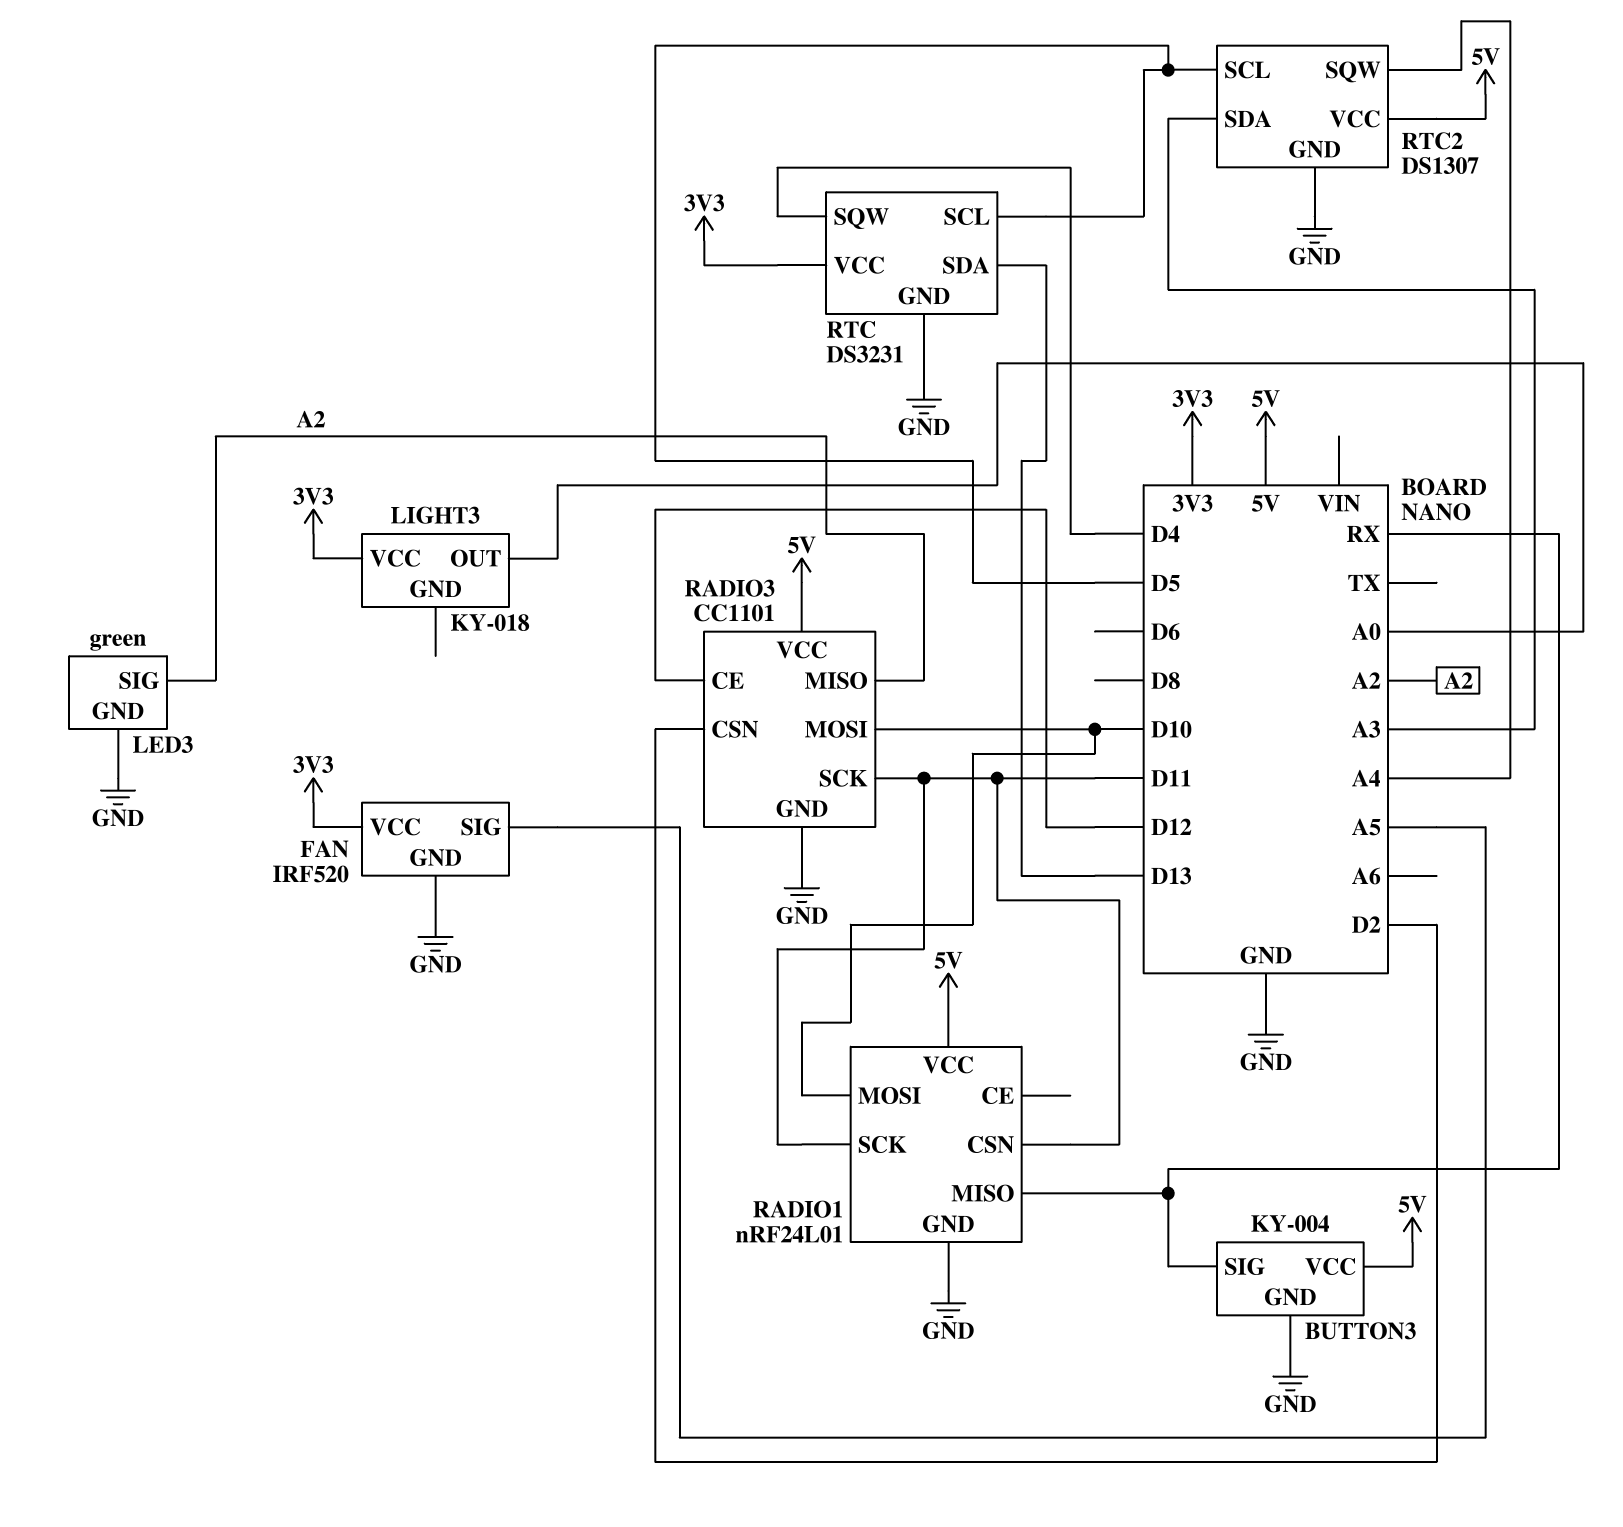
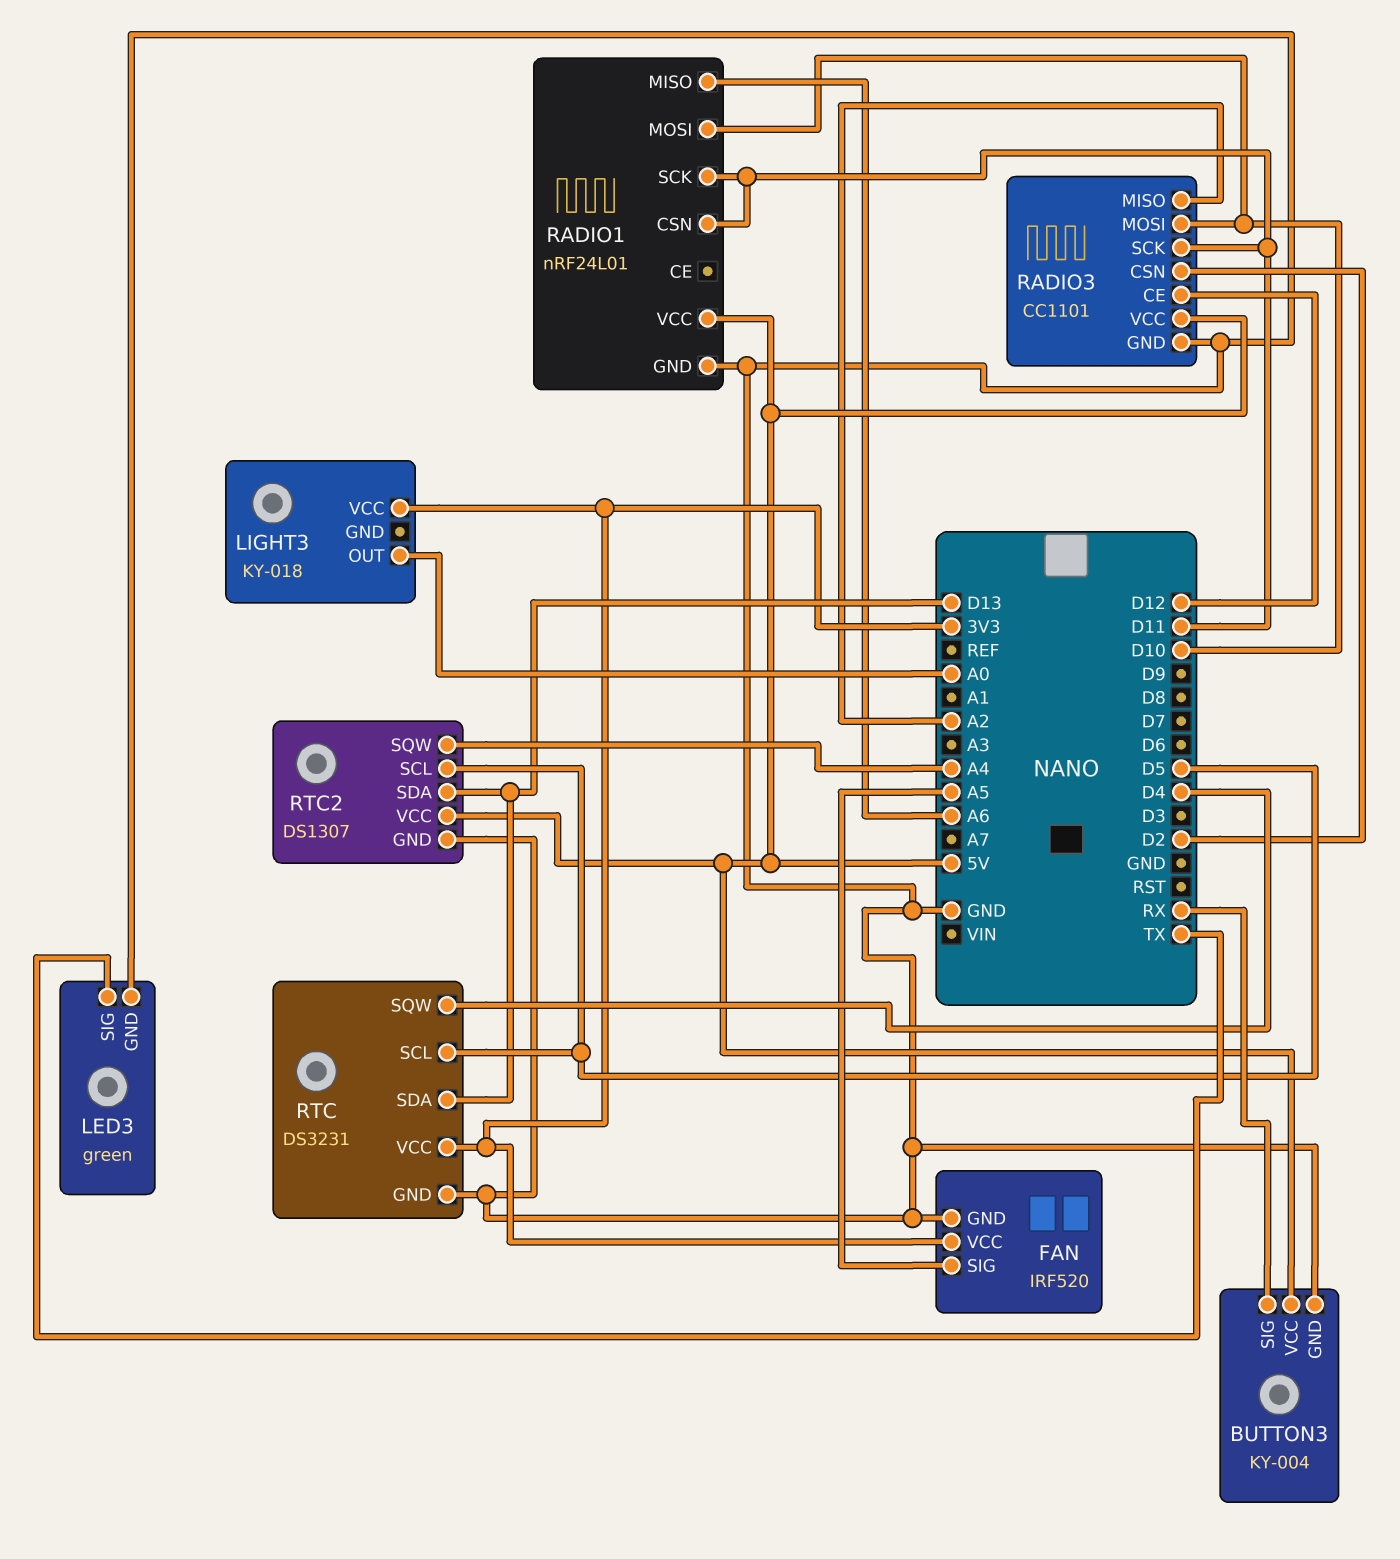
LED3 pin SIG: A2 -> TX
RADIO1 pin MISO: RX -> A6
RTC2 pin SDA: A3 -> D13

